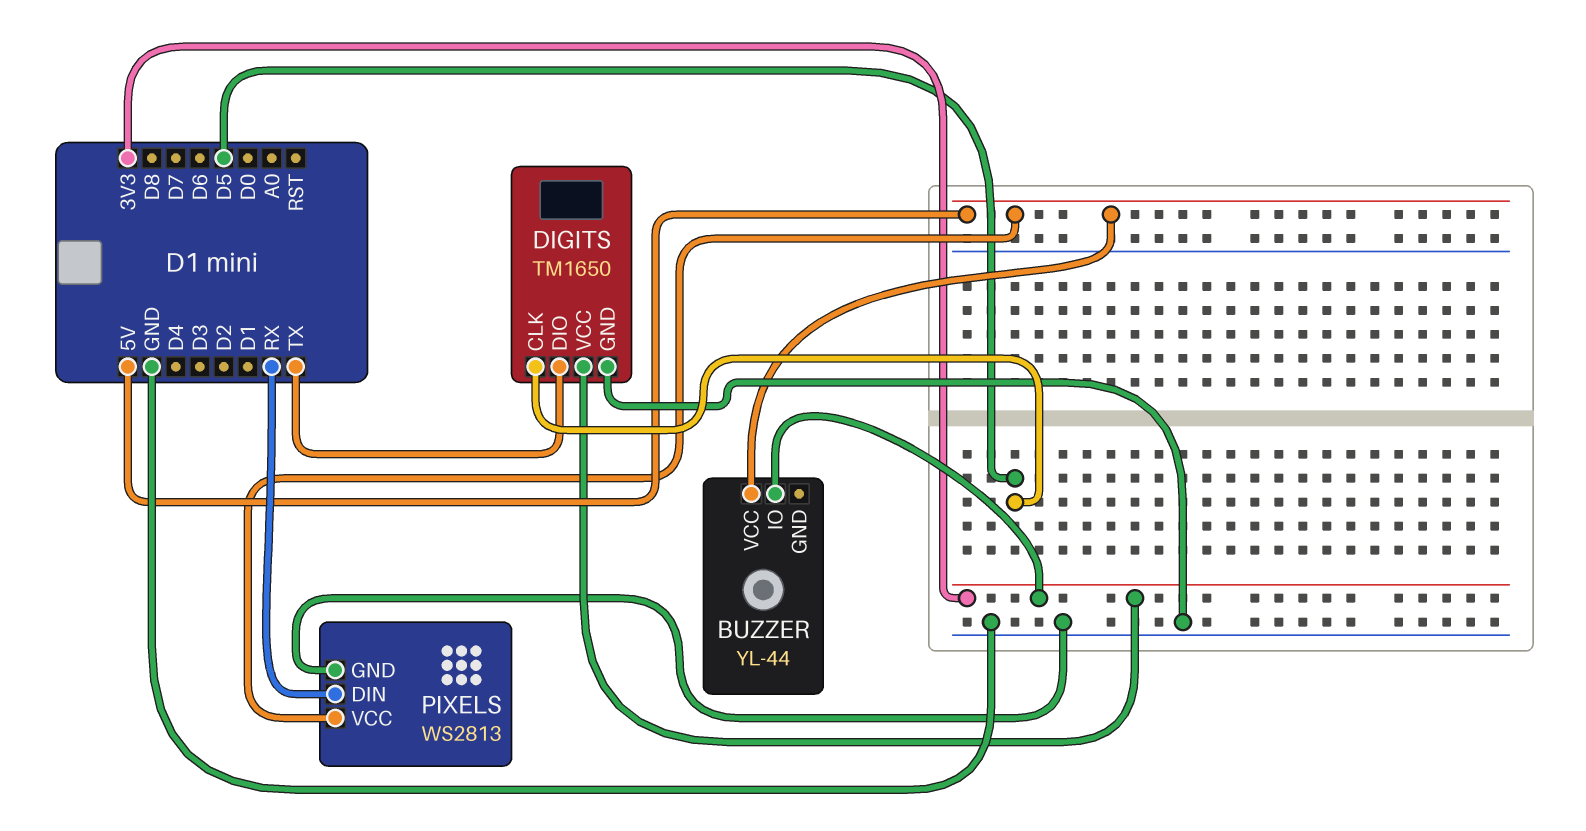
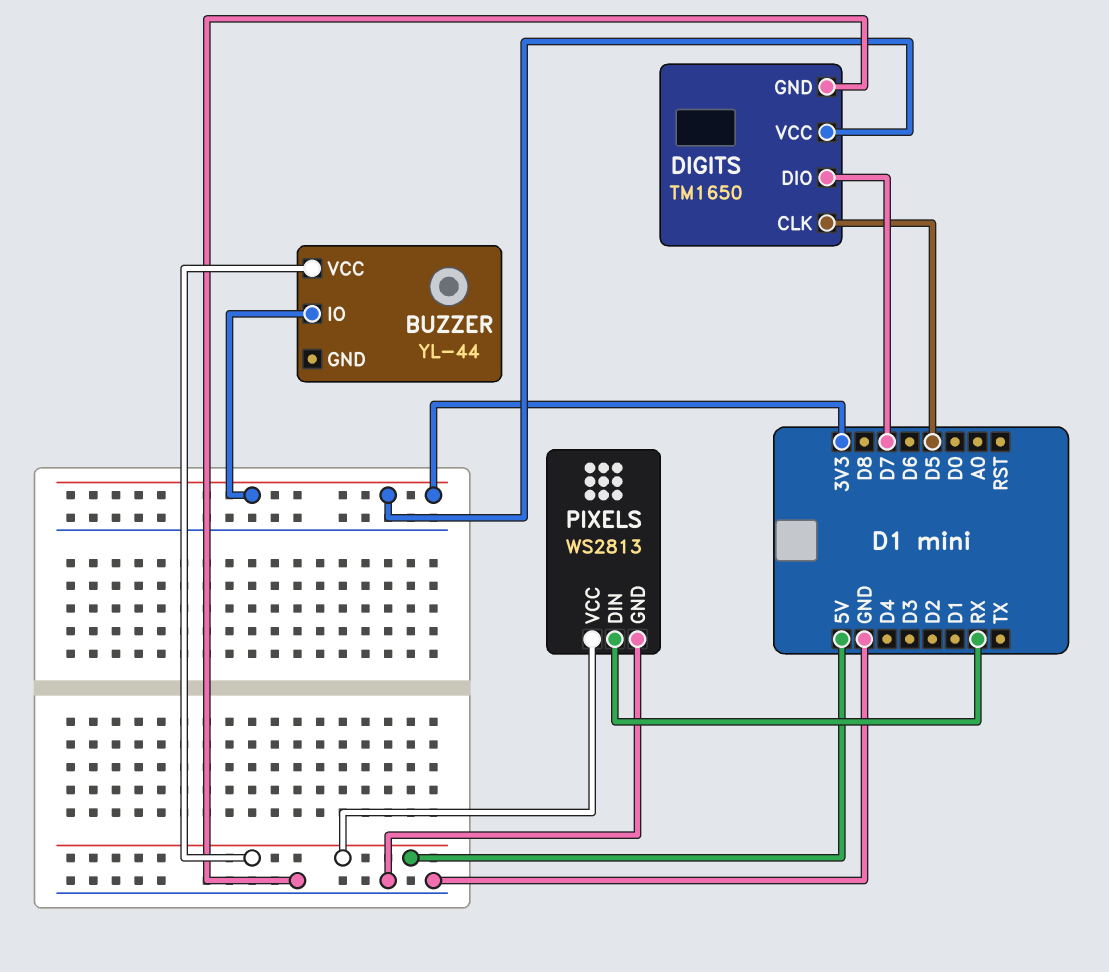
DIGITS pin DIO: TX -> D7

